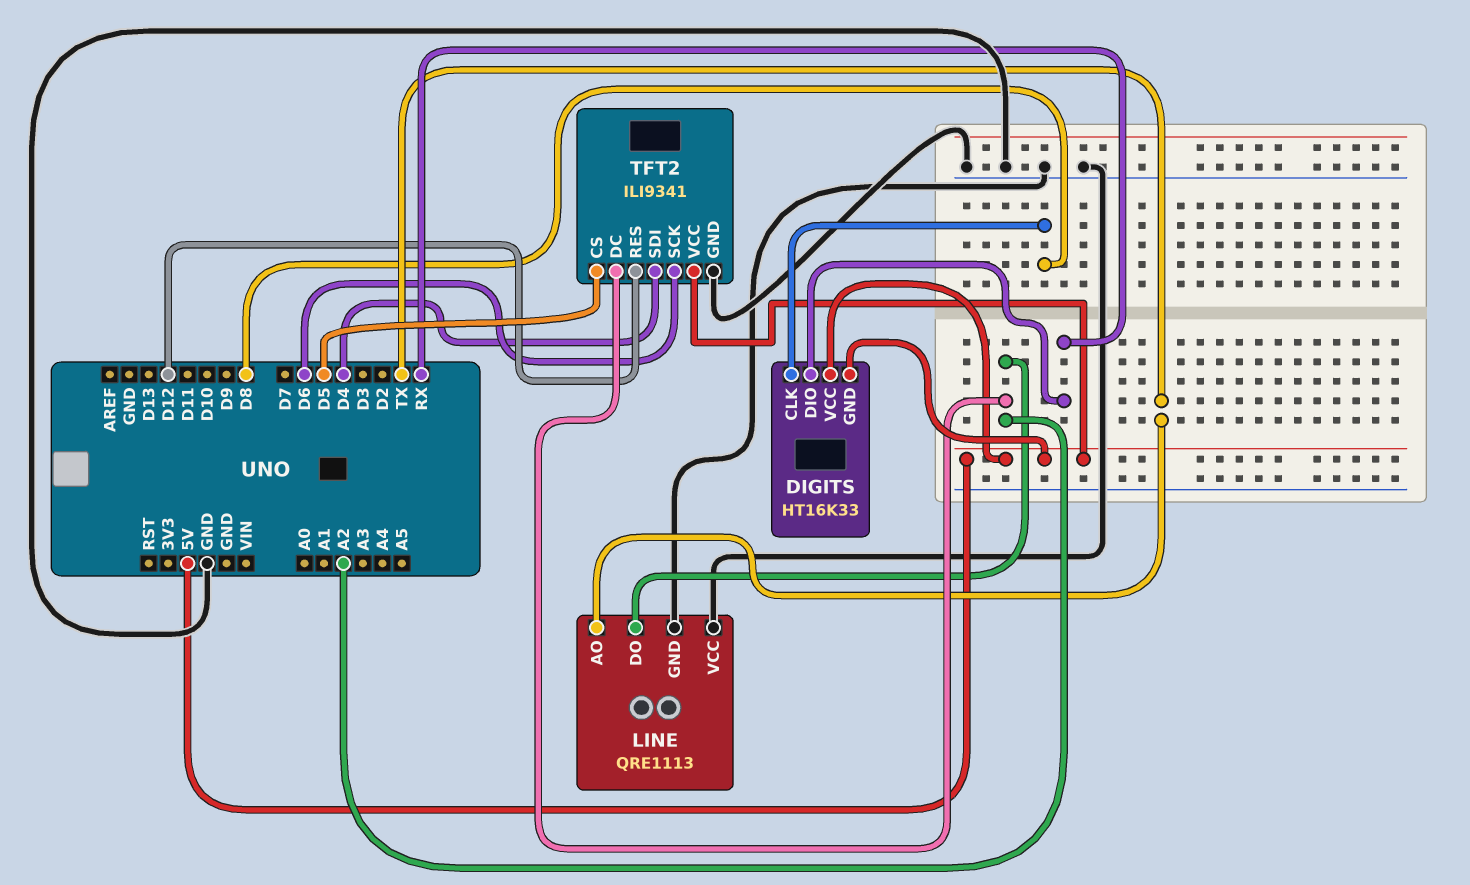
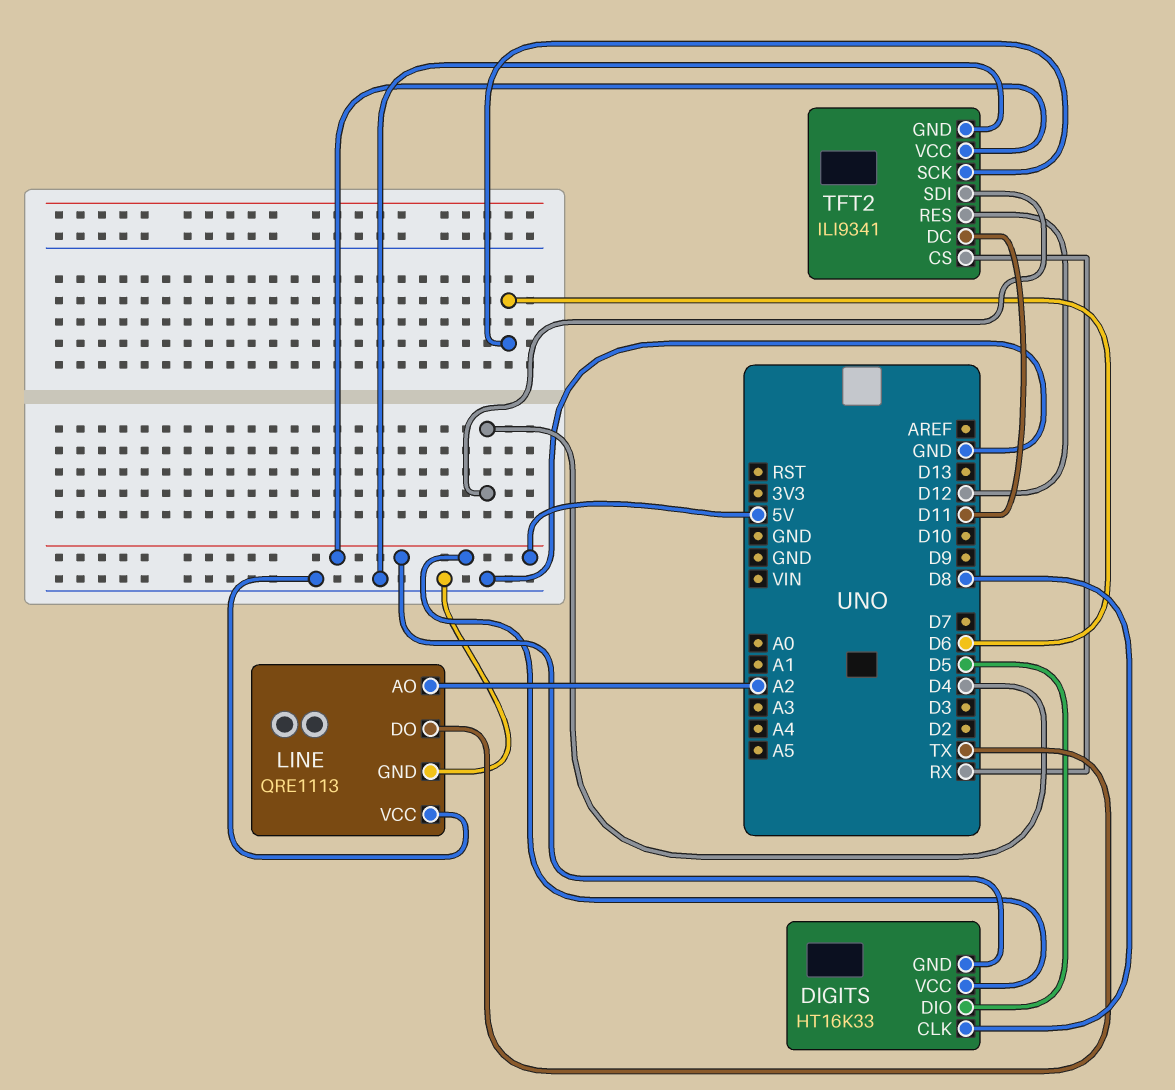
DIGITS pin DIO: RX -> D5
LINE pin AO: TX -> A2
LINE pin DO: A2 -> TX
TFT2 pin CS: D5 -> RX
TFT2 pin DC: A2 -> D11

